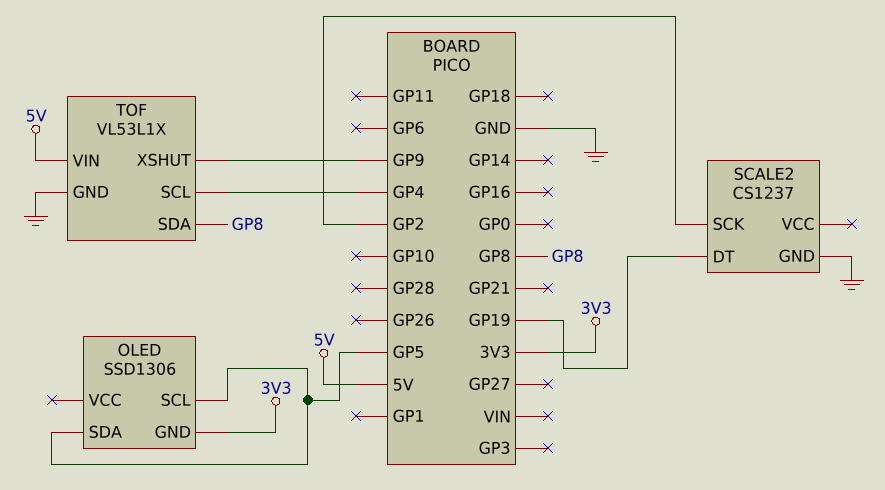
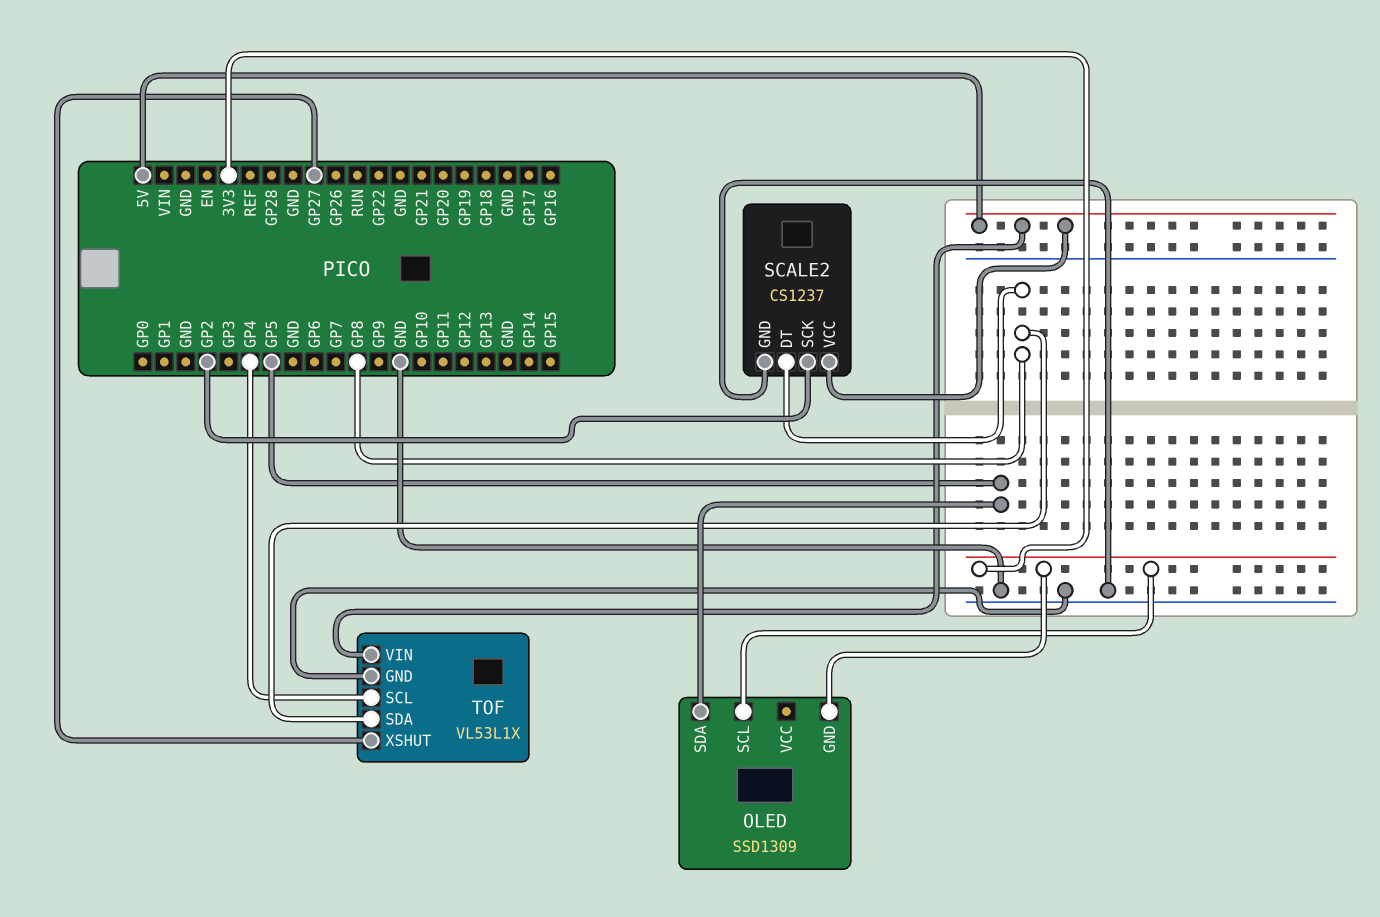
OLED: SSD1306 -> SSD1309
OLED pin SCL: GP5 -> 3V3
SCALE2 pin DT: GP19 -> GP8
SCALE2 pin VCC: none -> 5V
TOF pin XSHUT: GP9 -> GP27

